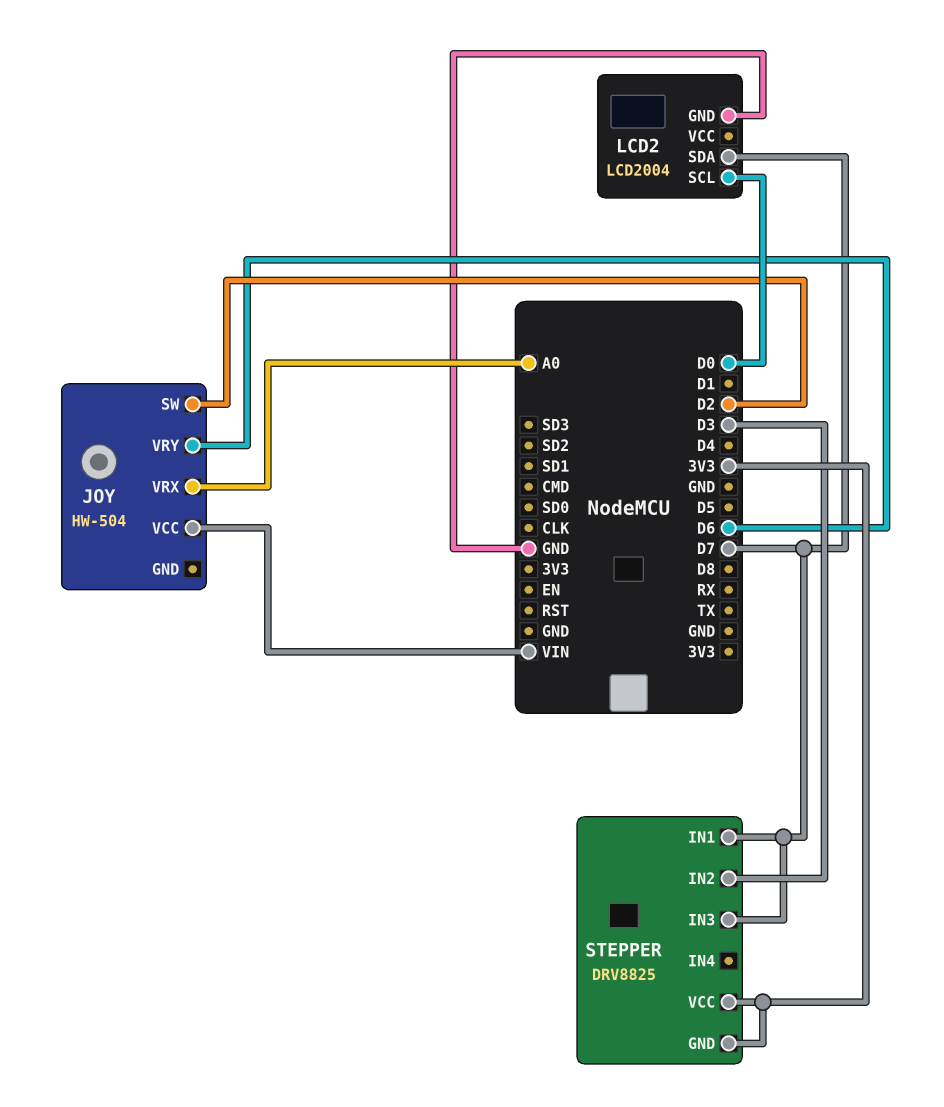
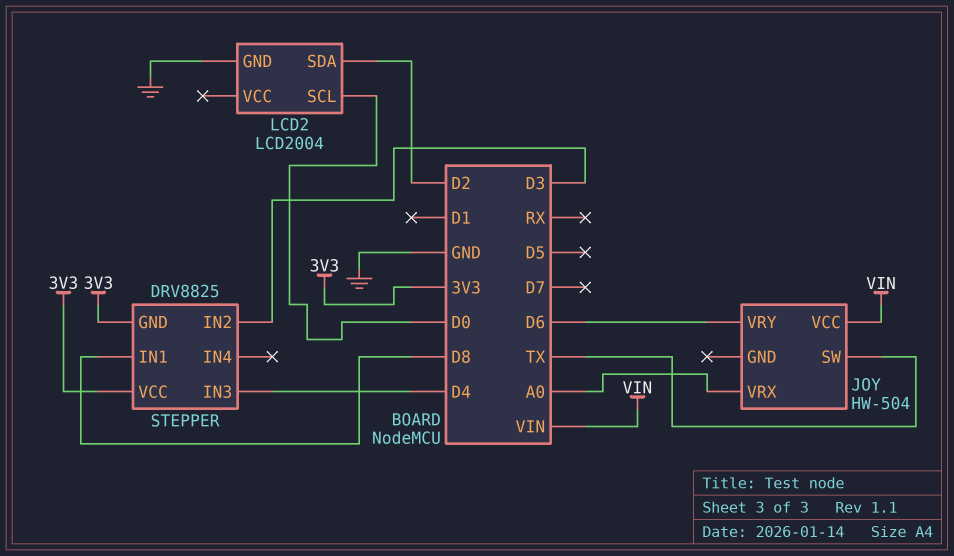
JOY pin SW: D2 -> TX
LCD2 pin SDA: D7 -> D2
STEPPER pin IN1: D7 -> D8
STEPPER pin IN3: D7 -> D4

